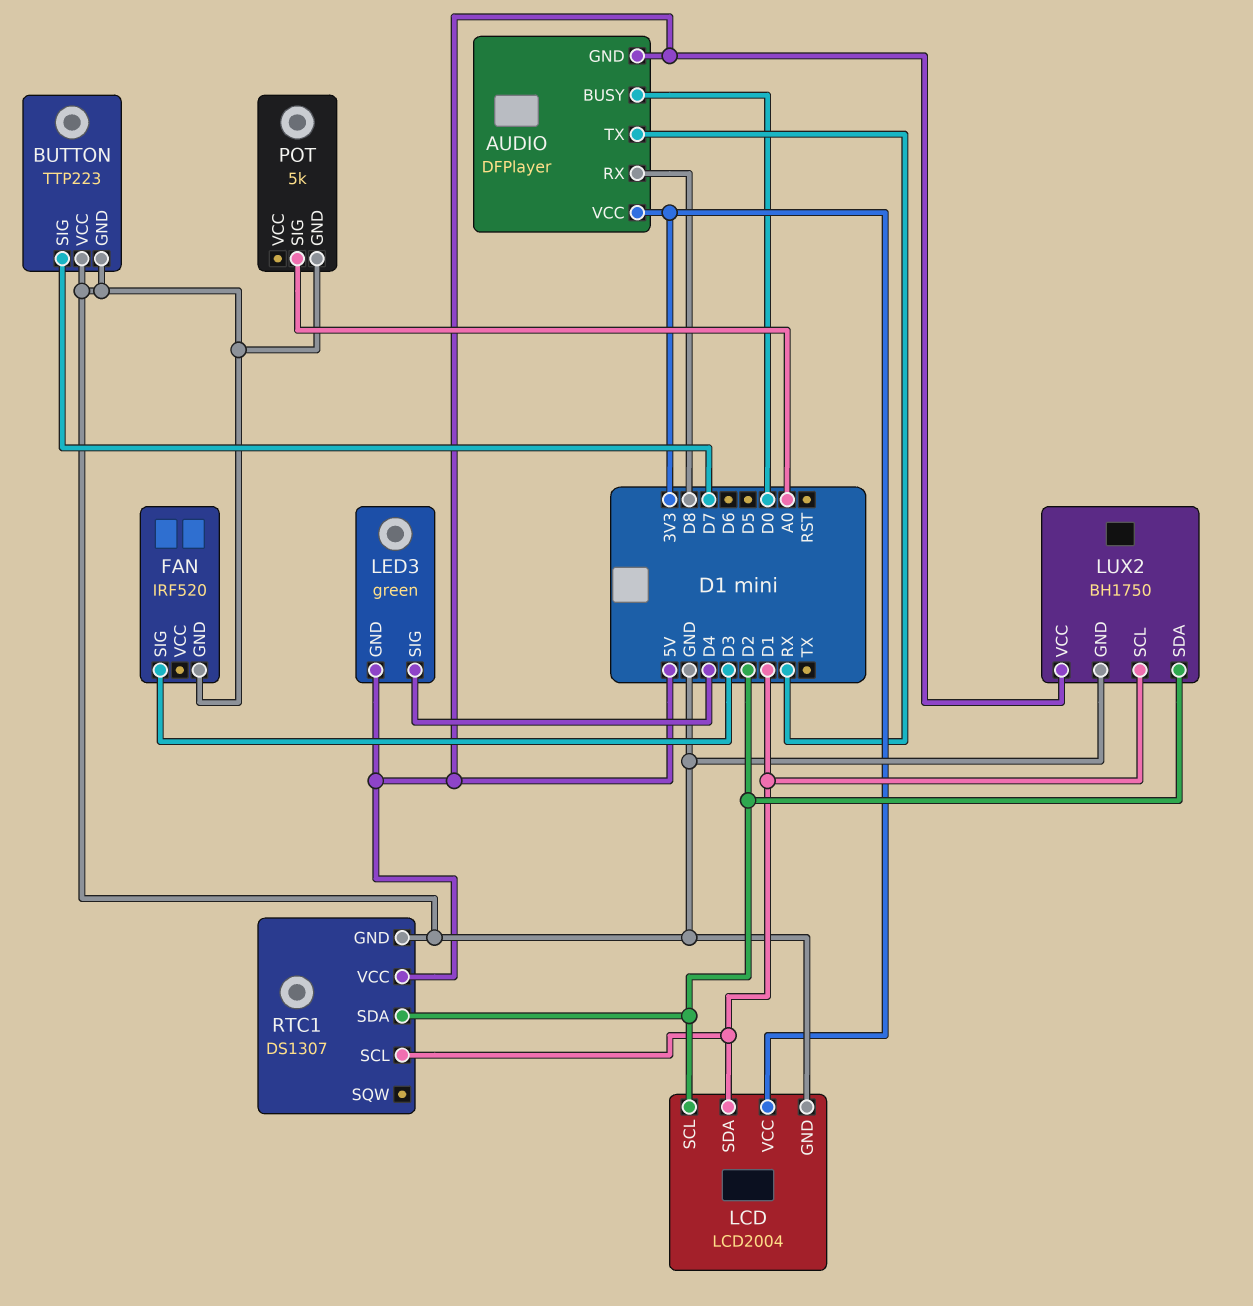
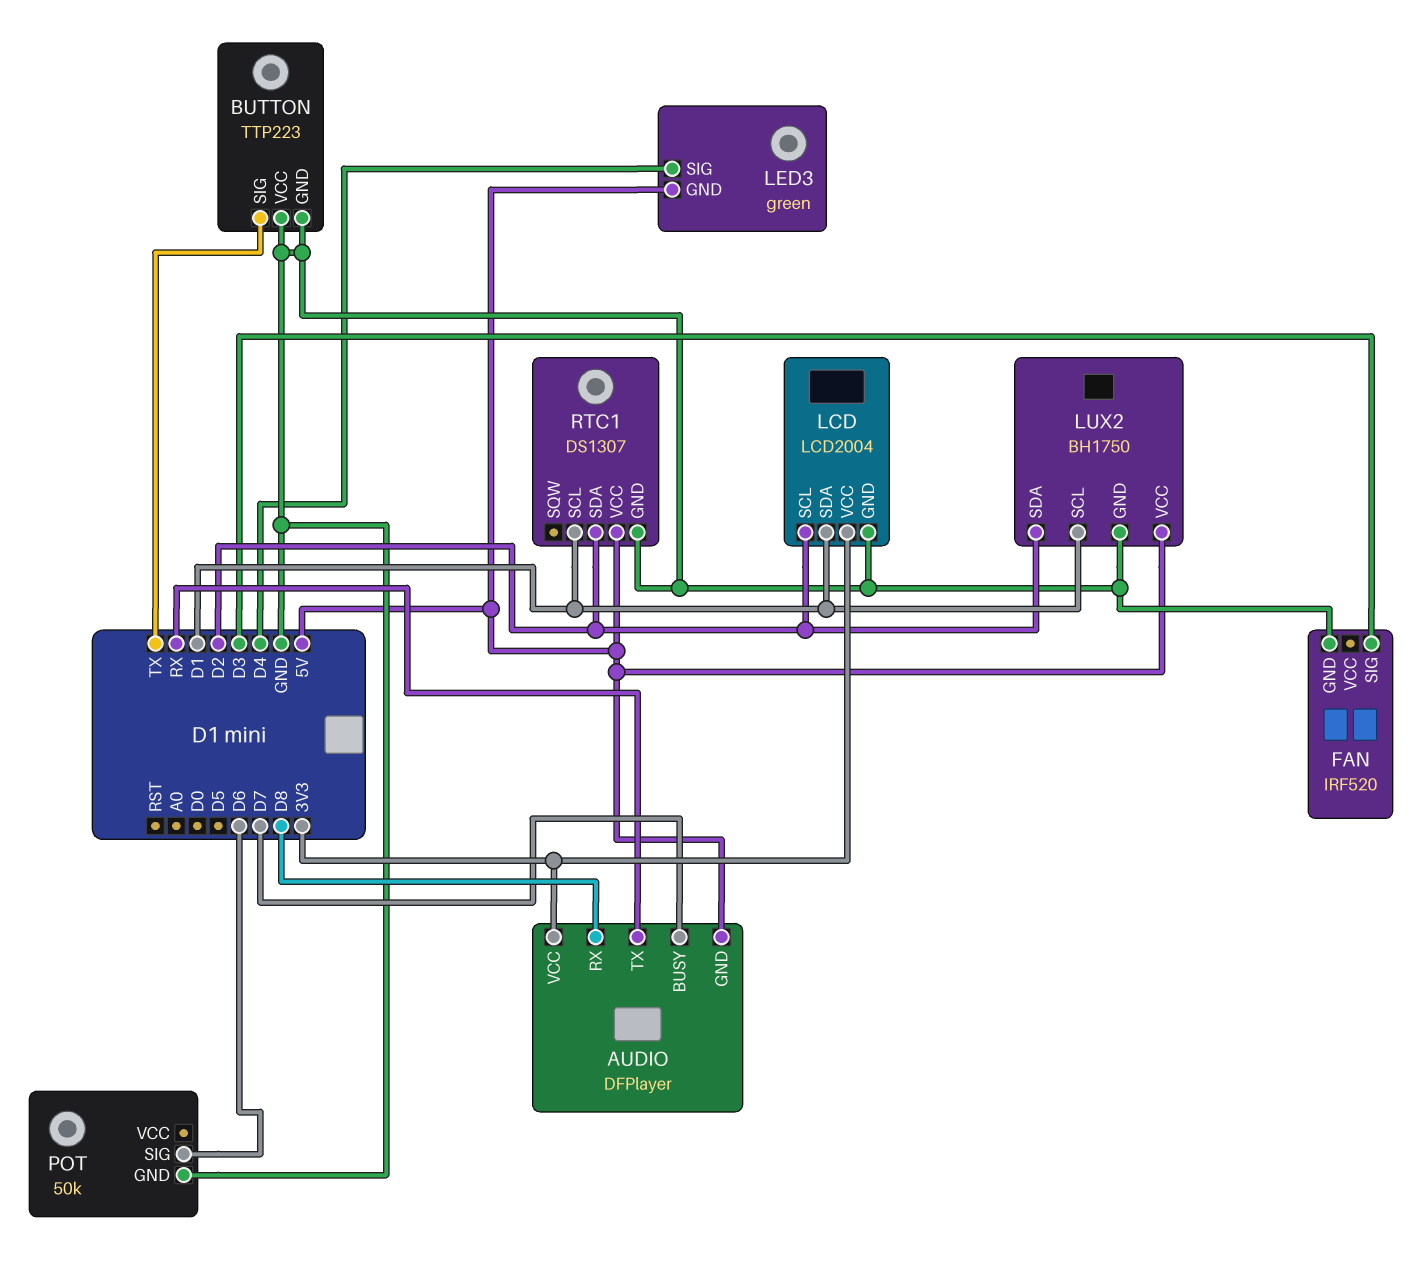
AUDIO pin BUSY: D0 -> D7
BUTTON pin SIG: D7 -> TX
POT: 5k -> 50k
POT pin SIG: A0 -> D6

